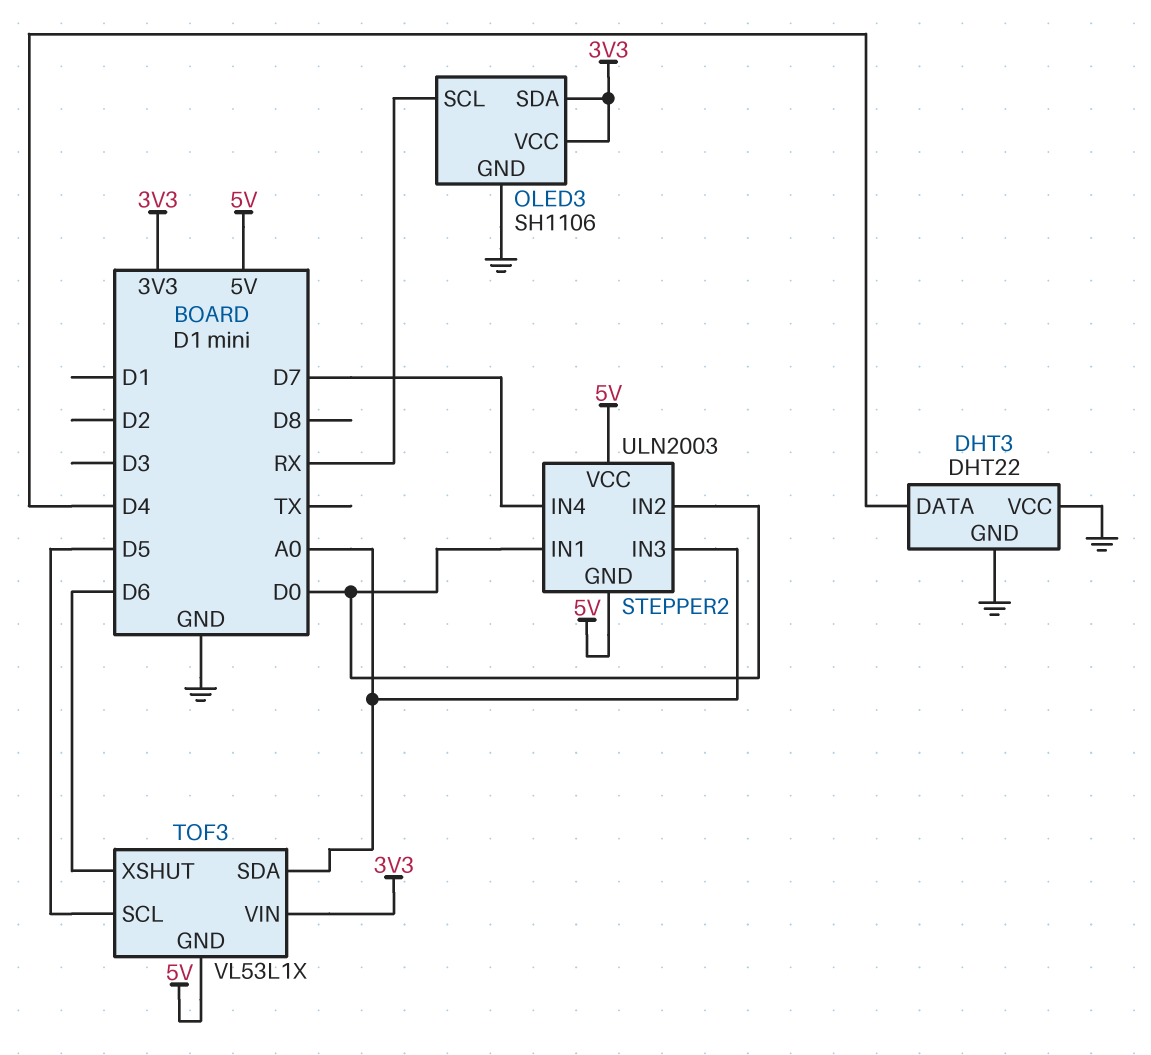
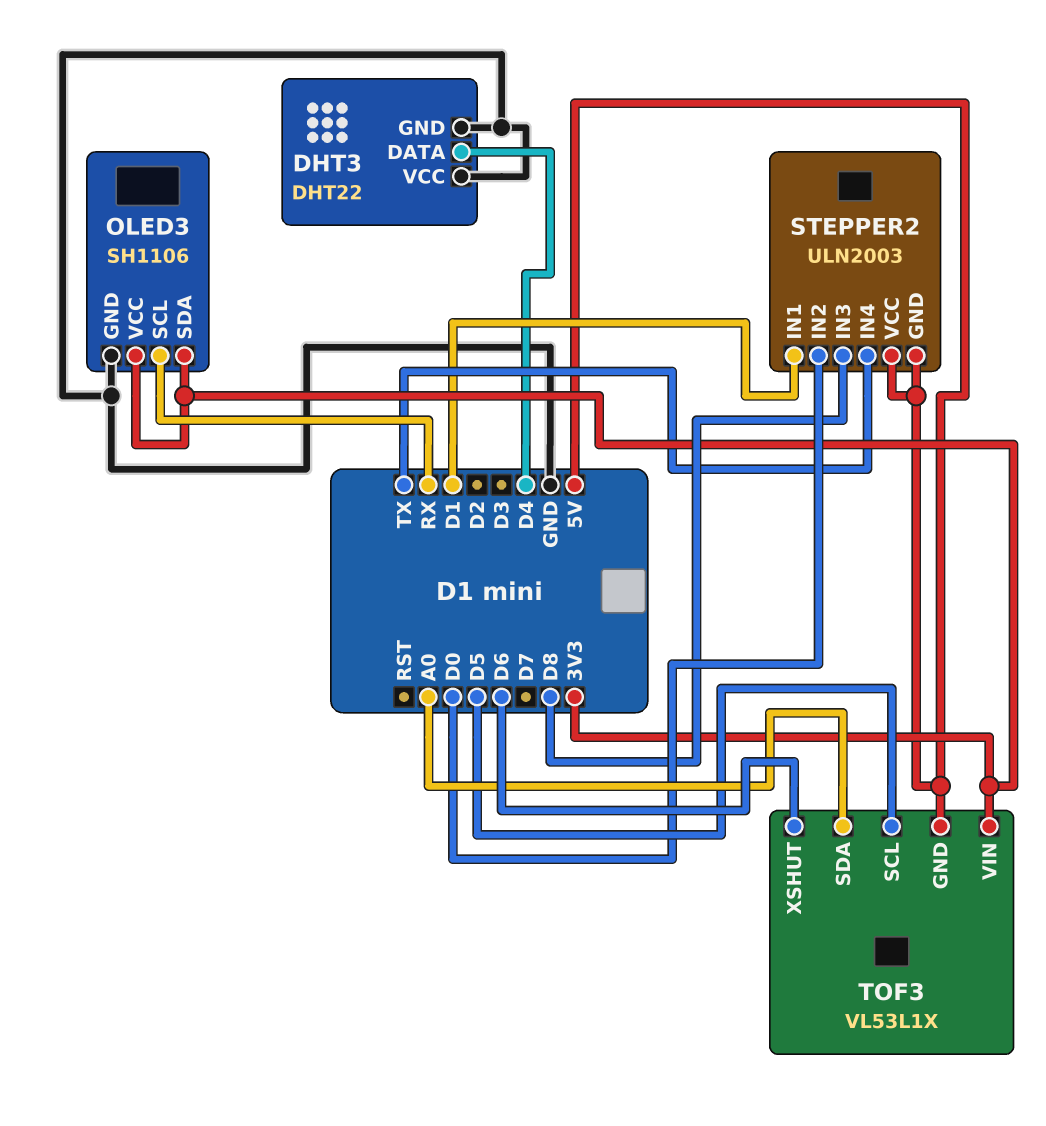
STEPPER2 pin IN1: D0 -> D1
STEPPER2 pin IN3: A0 -> D8
STEPPER2 pin IN4: D7 -> TX

